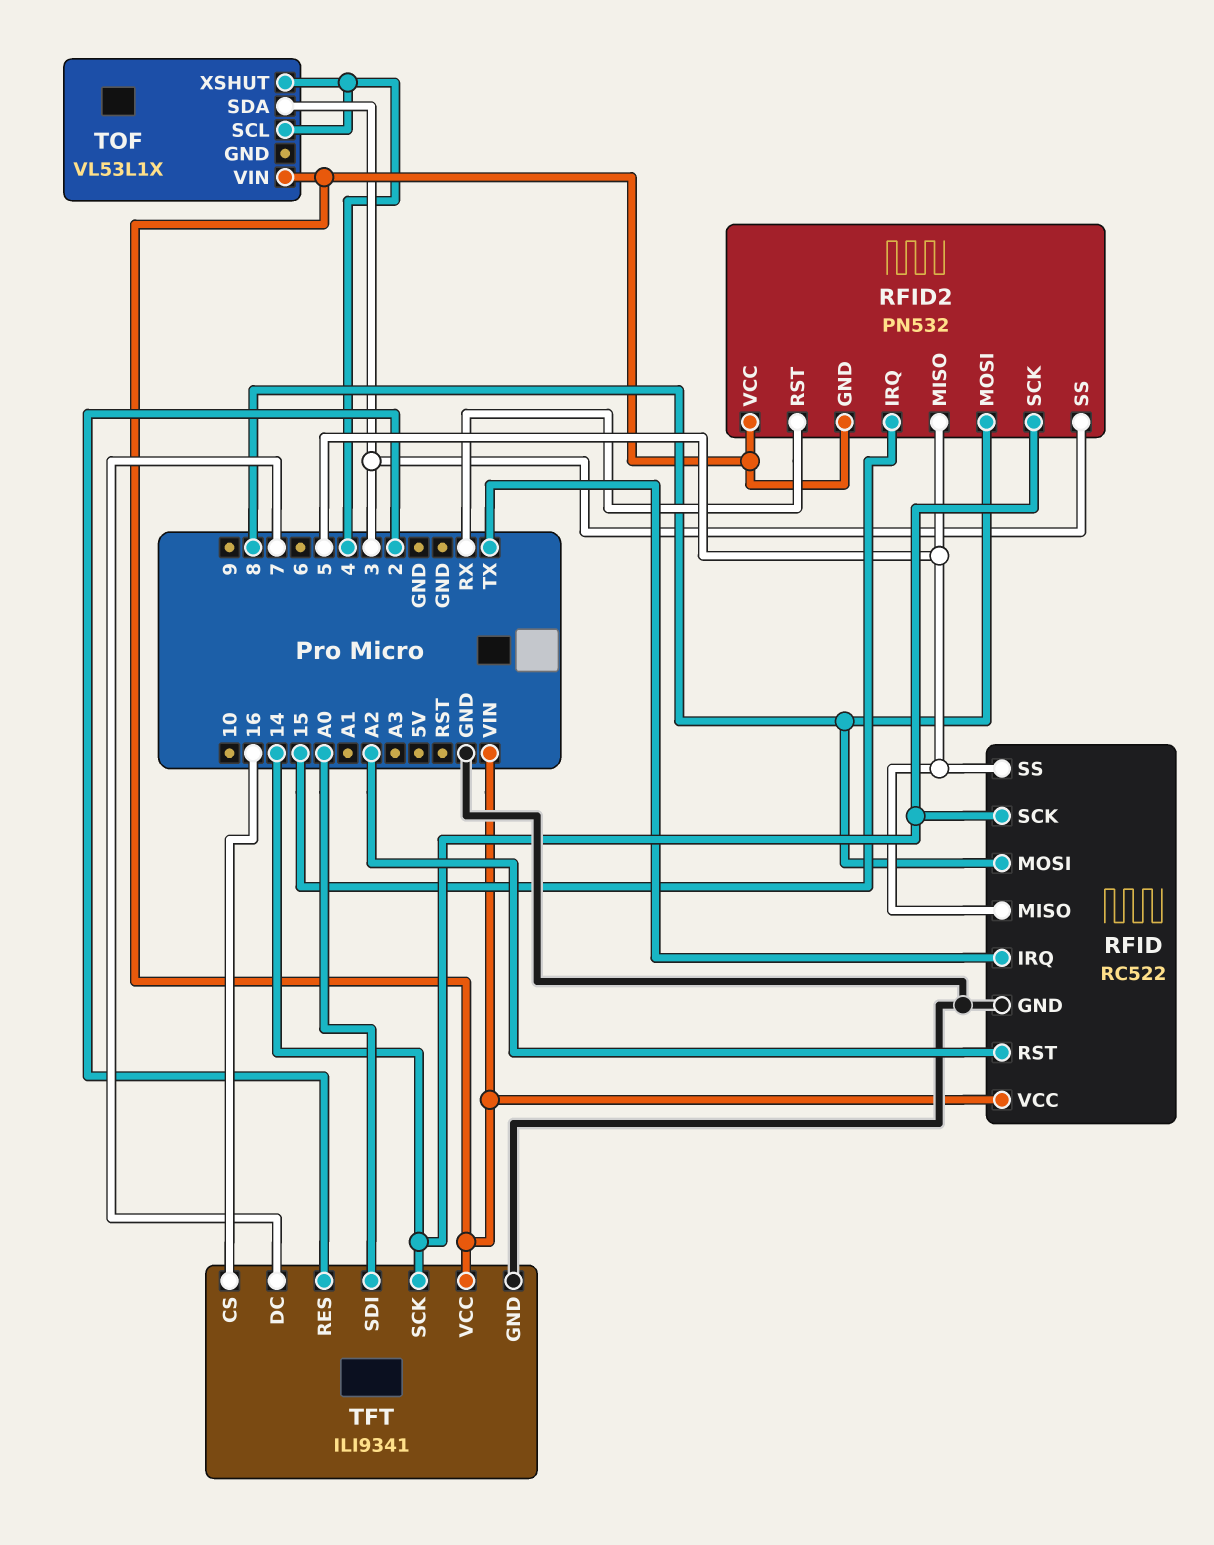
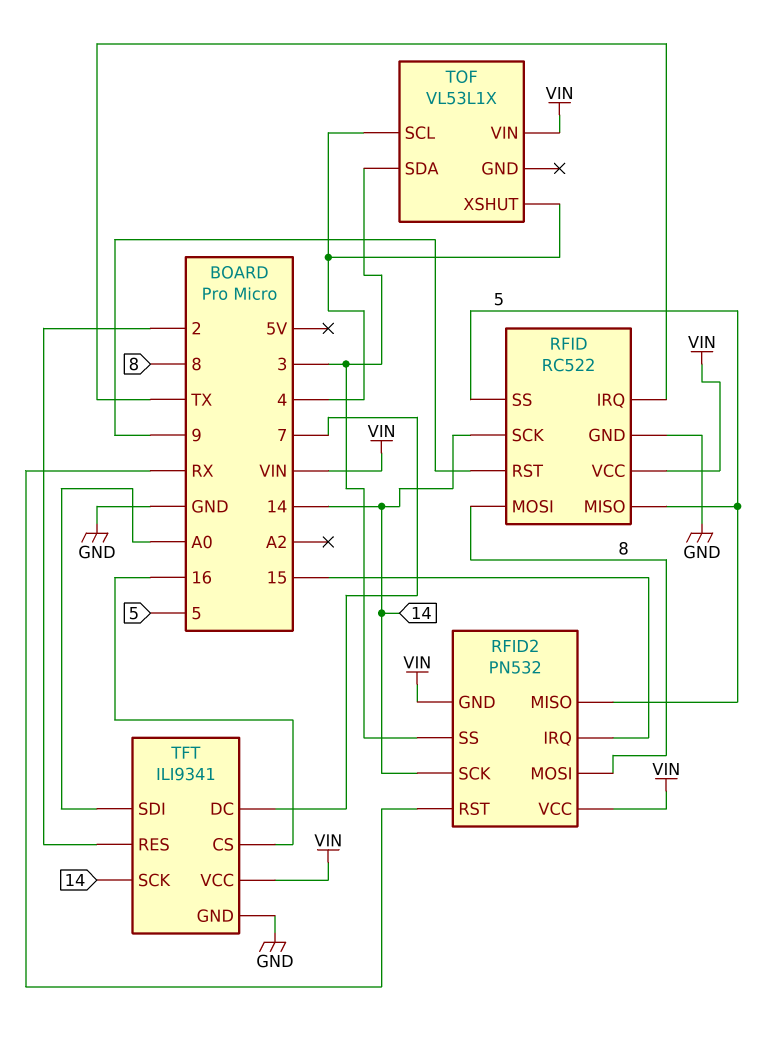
RFID pin RST: A2 -> 9

